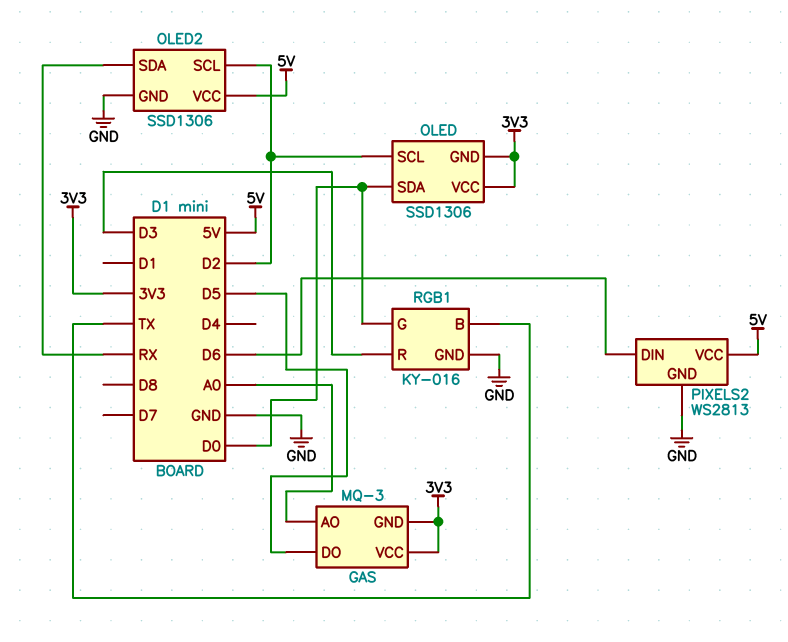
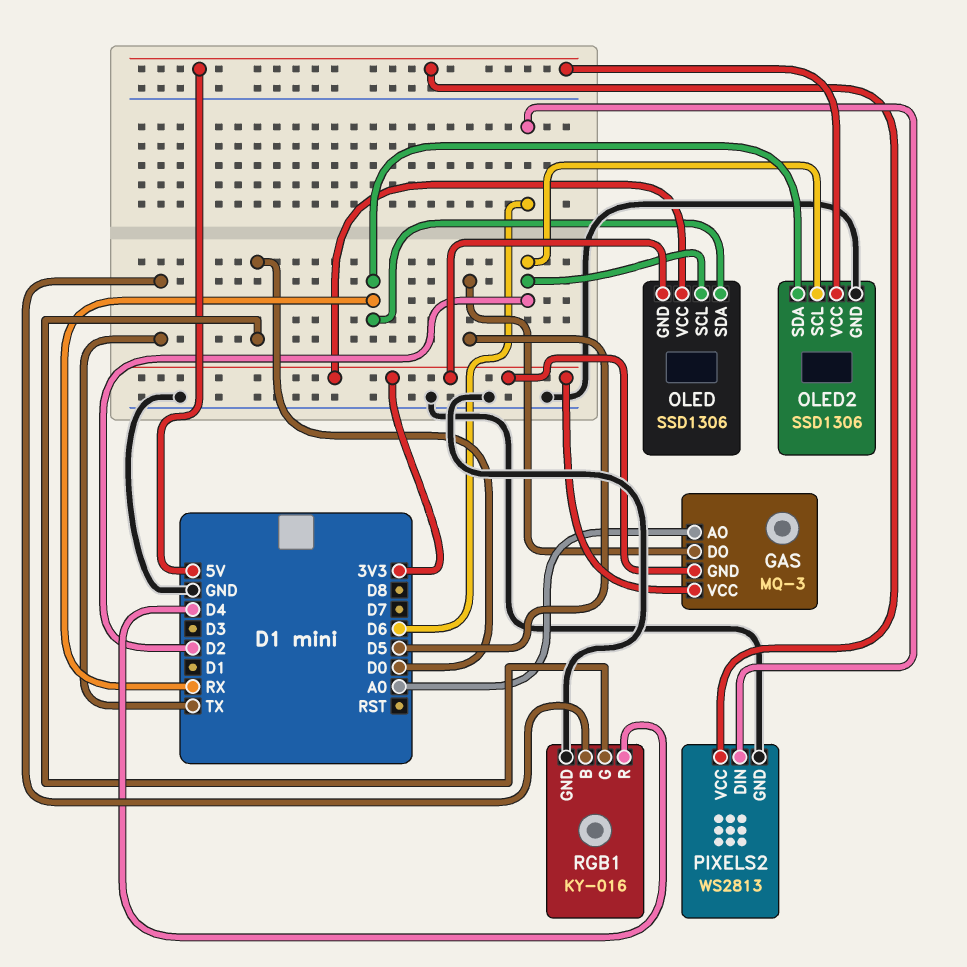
OLED pin SDA: D0 -> RX
RGB1 pin R: D3 -> D4

